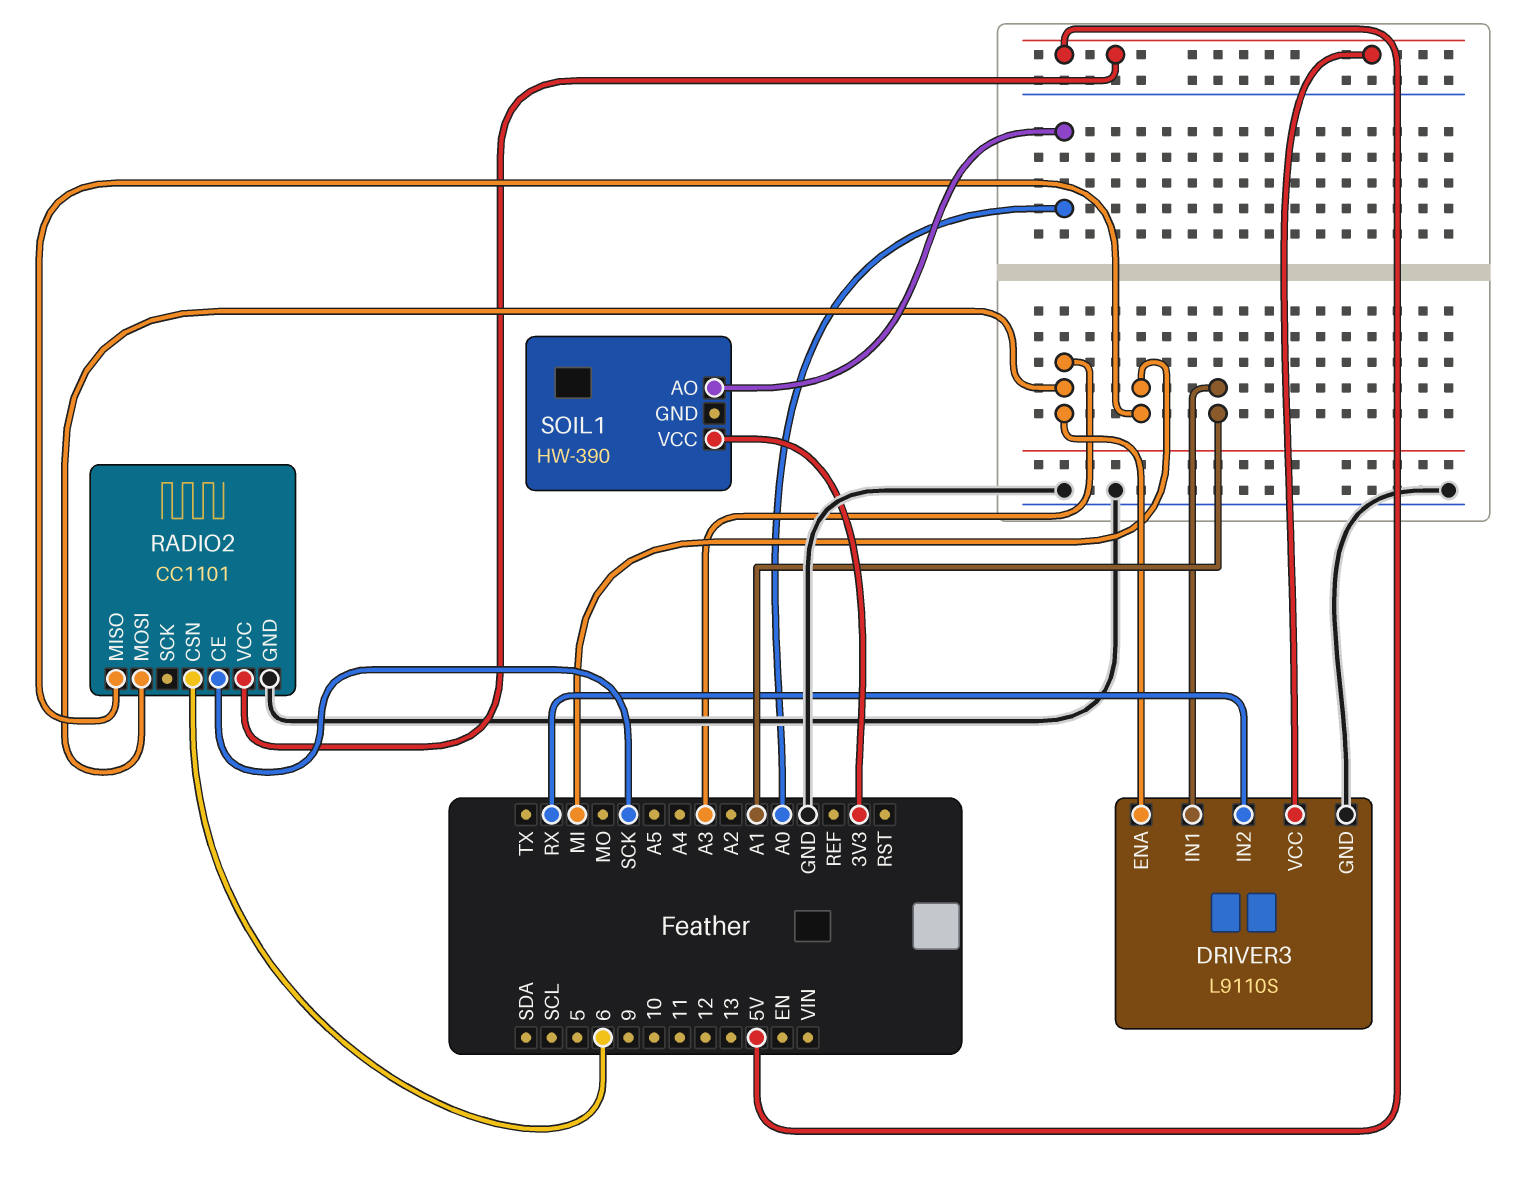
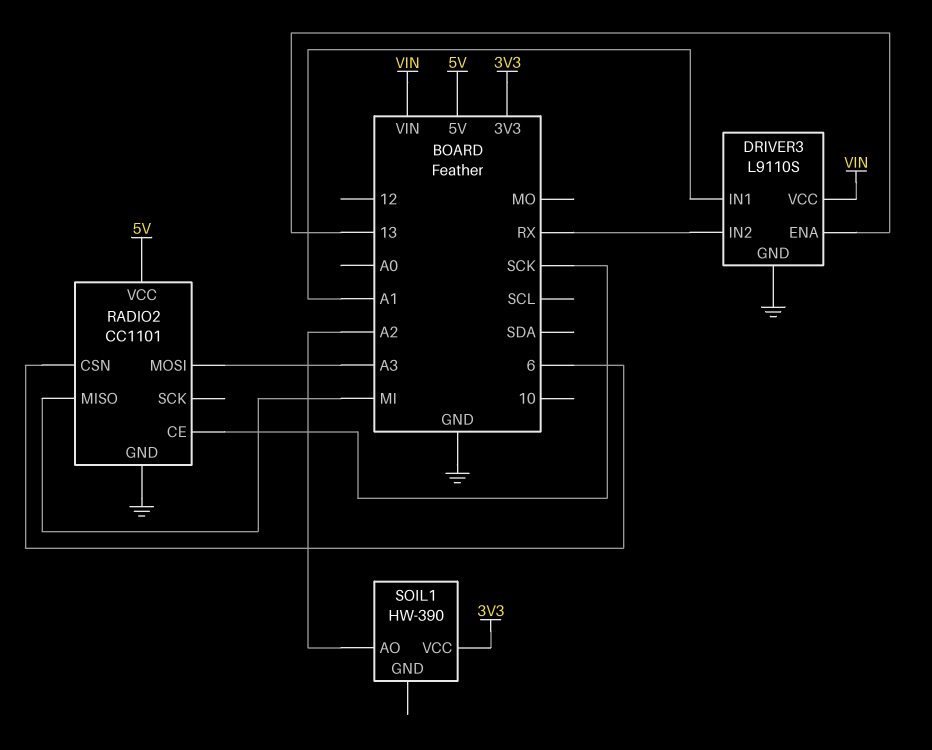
DRIVER3 pin ENA: A3 -> 13
DRIVER3 pin VCC: 5V -> VIN
SOIL1 pin AO: A0 -> A2

